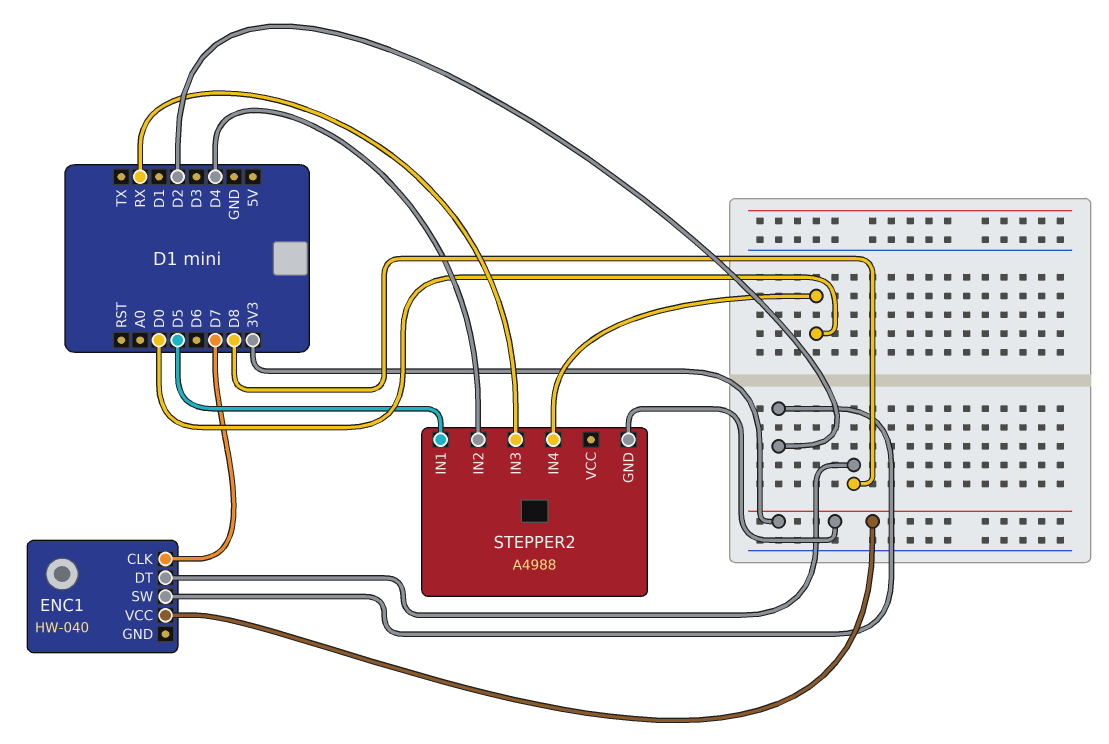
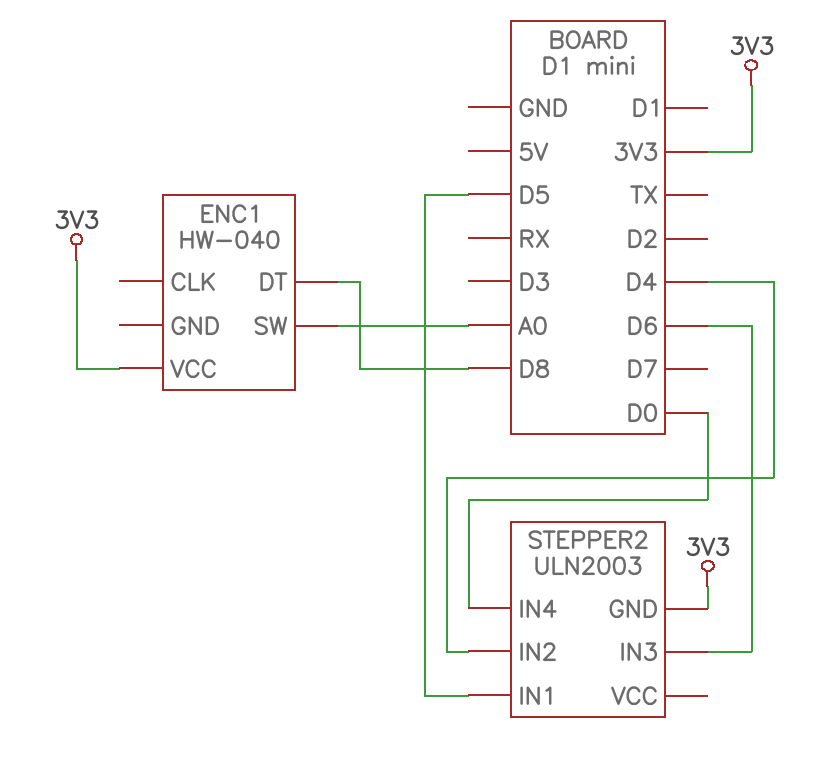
ENC1 pin CLK: D7 -> none
ENC1 pin SW: D2 -> A0
STEPPER2: A4988 -> ULN2003
STEPPER2 pin IN3: RX -> D6

